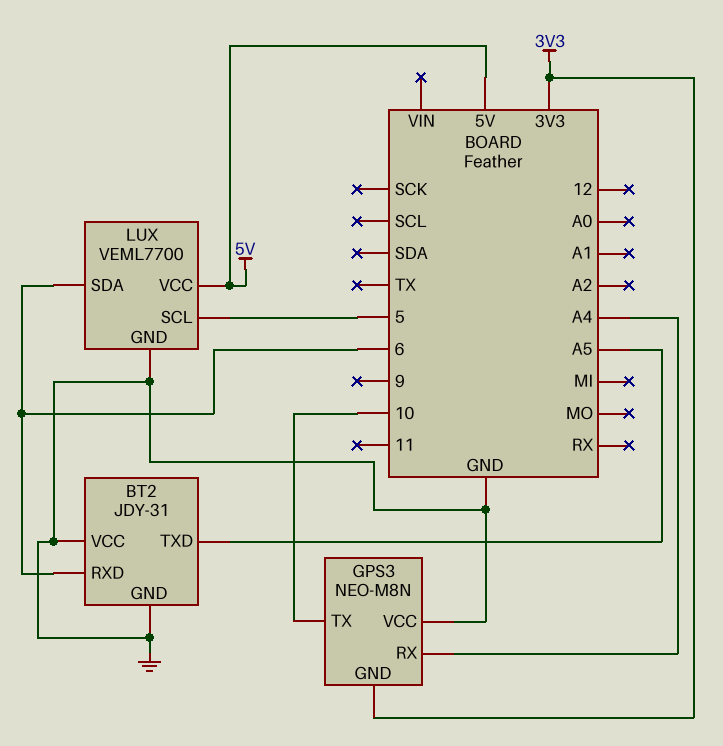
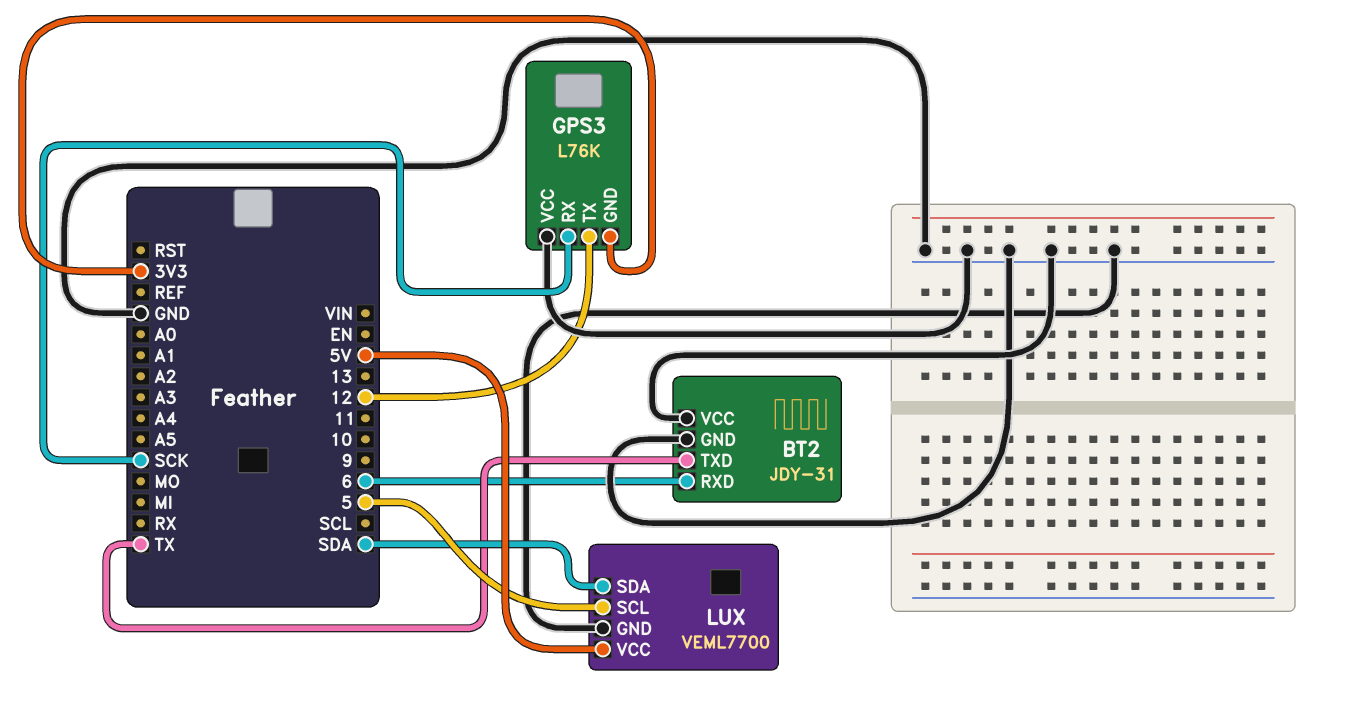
BT2 pin TXD: A5 -> TX
GPS3: NEO-M8N -> L76K
GPS3 pin RX: A4 -> SCK
GPS3 pin TX: 10 -> 12
LUX pin SDA: 6 -> SDA

